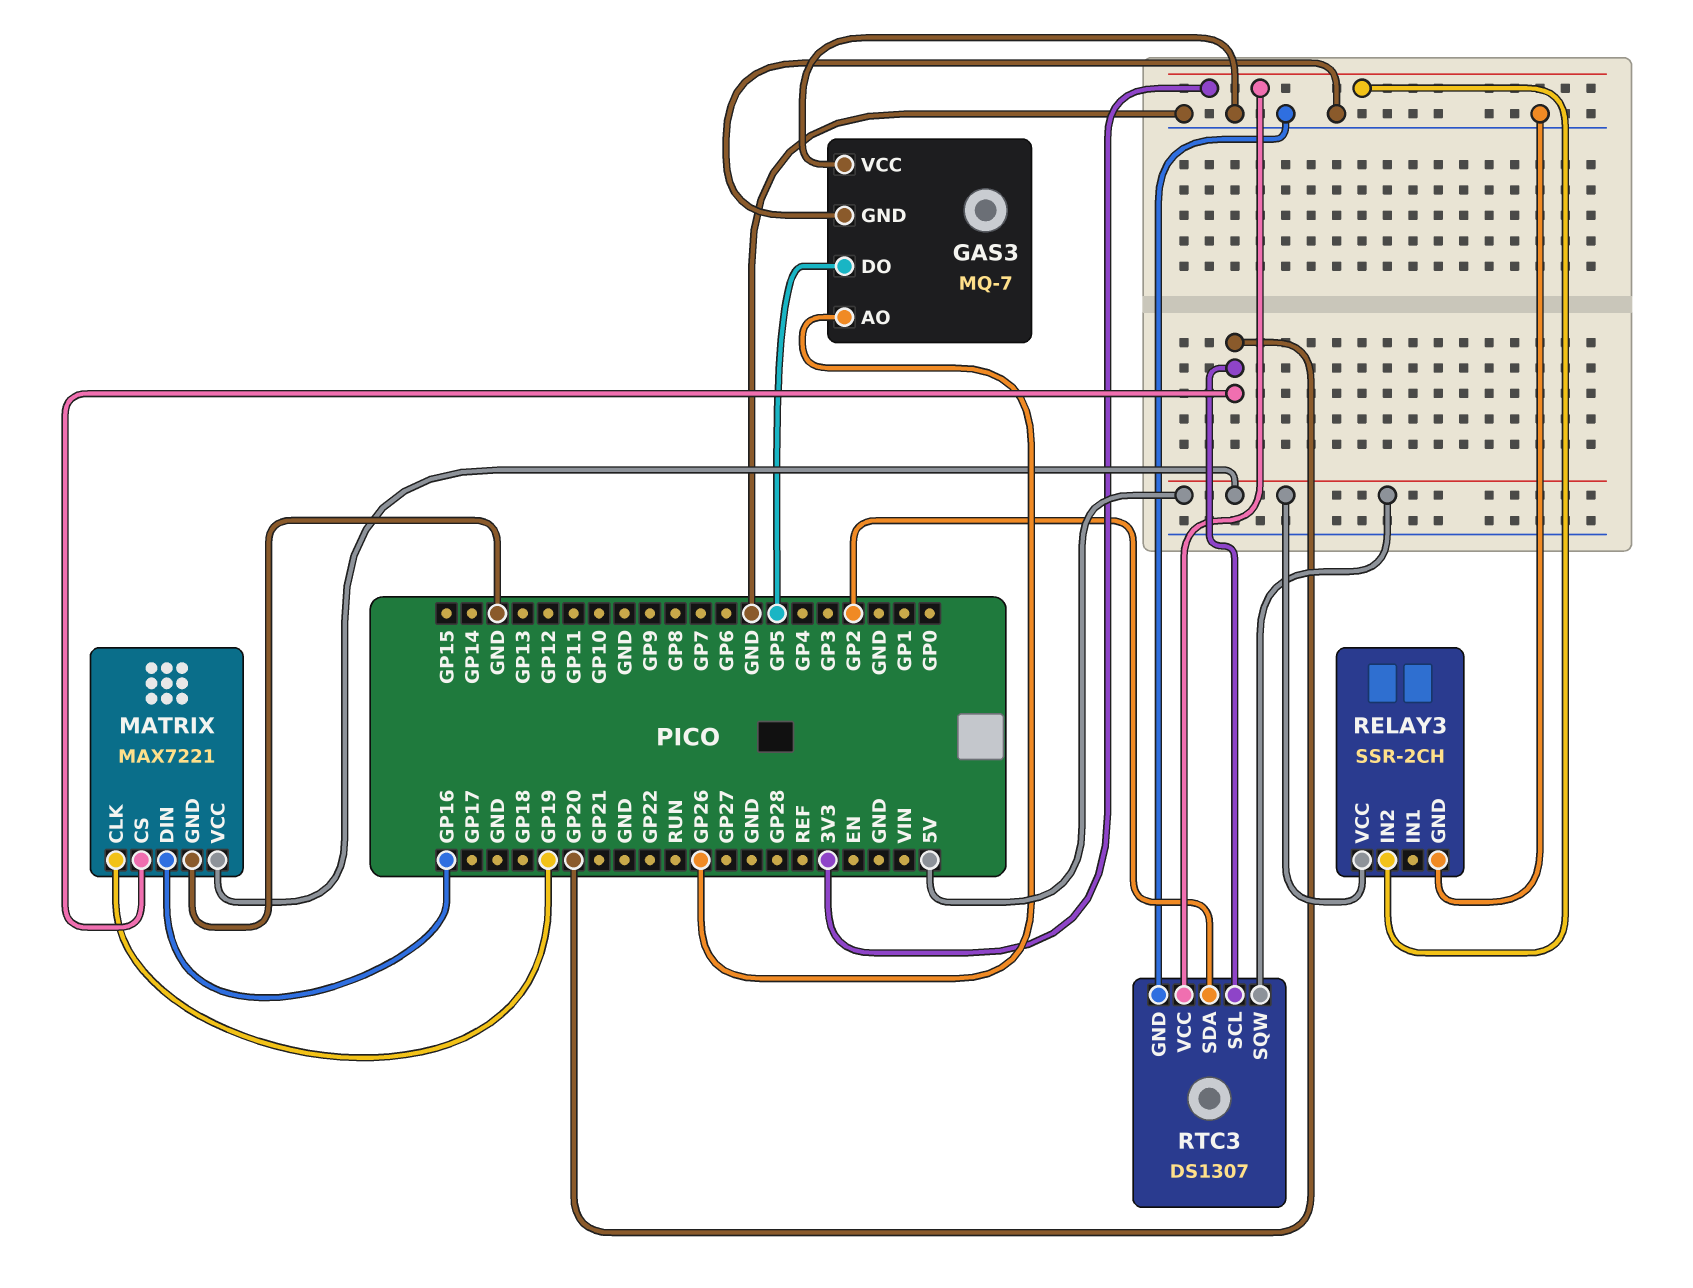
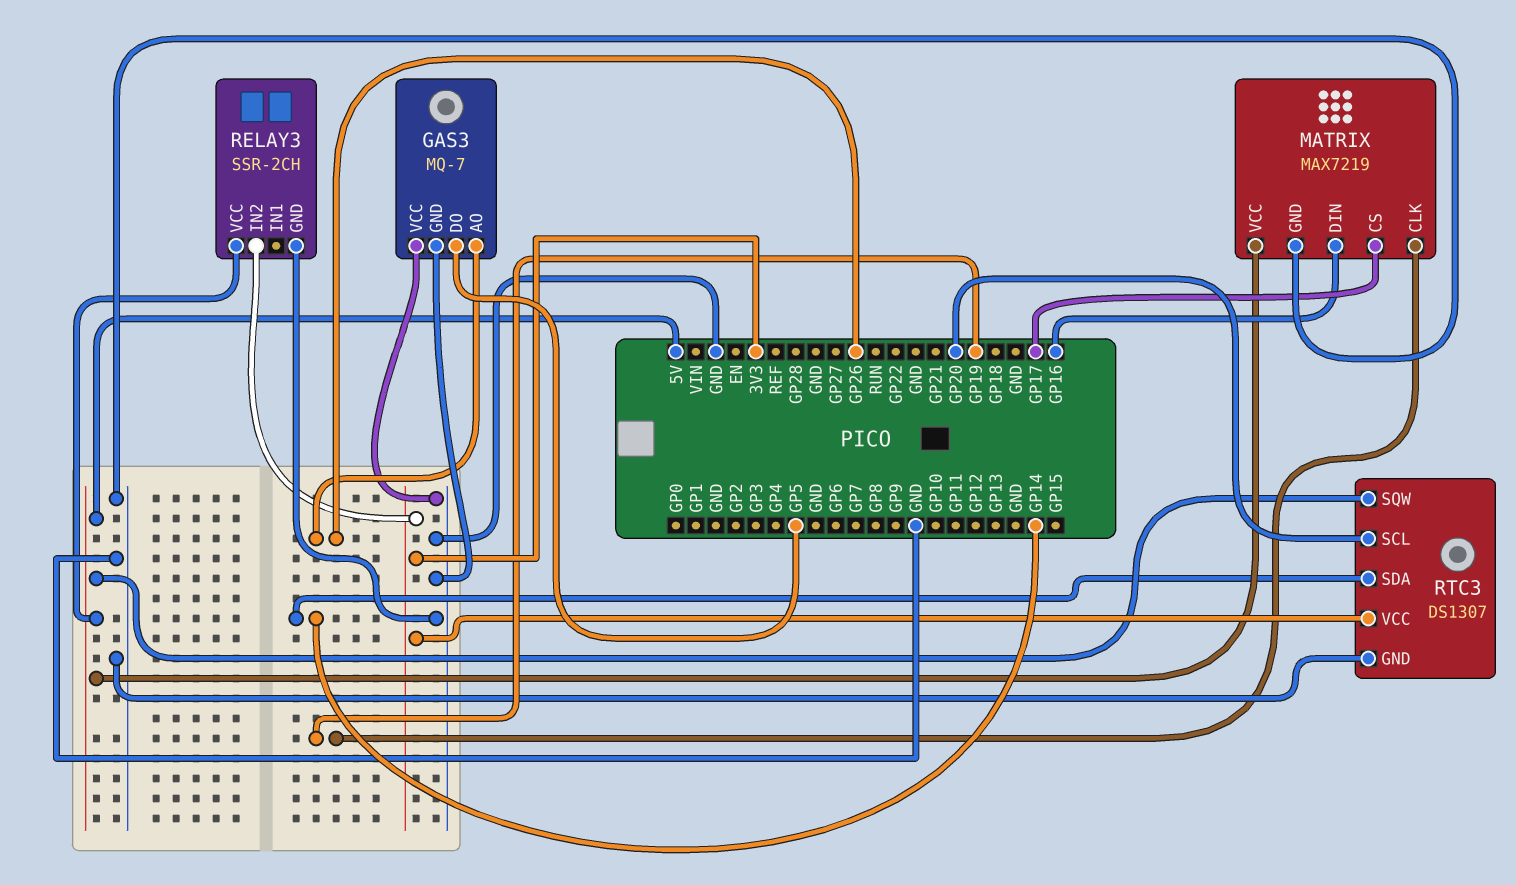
MATRIX: MAX7221 -> MAX7219
MATRIX pin CS: GP20 -> GP17
RTC3 pin SDA: GP2 -> GP14

